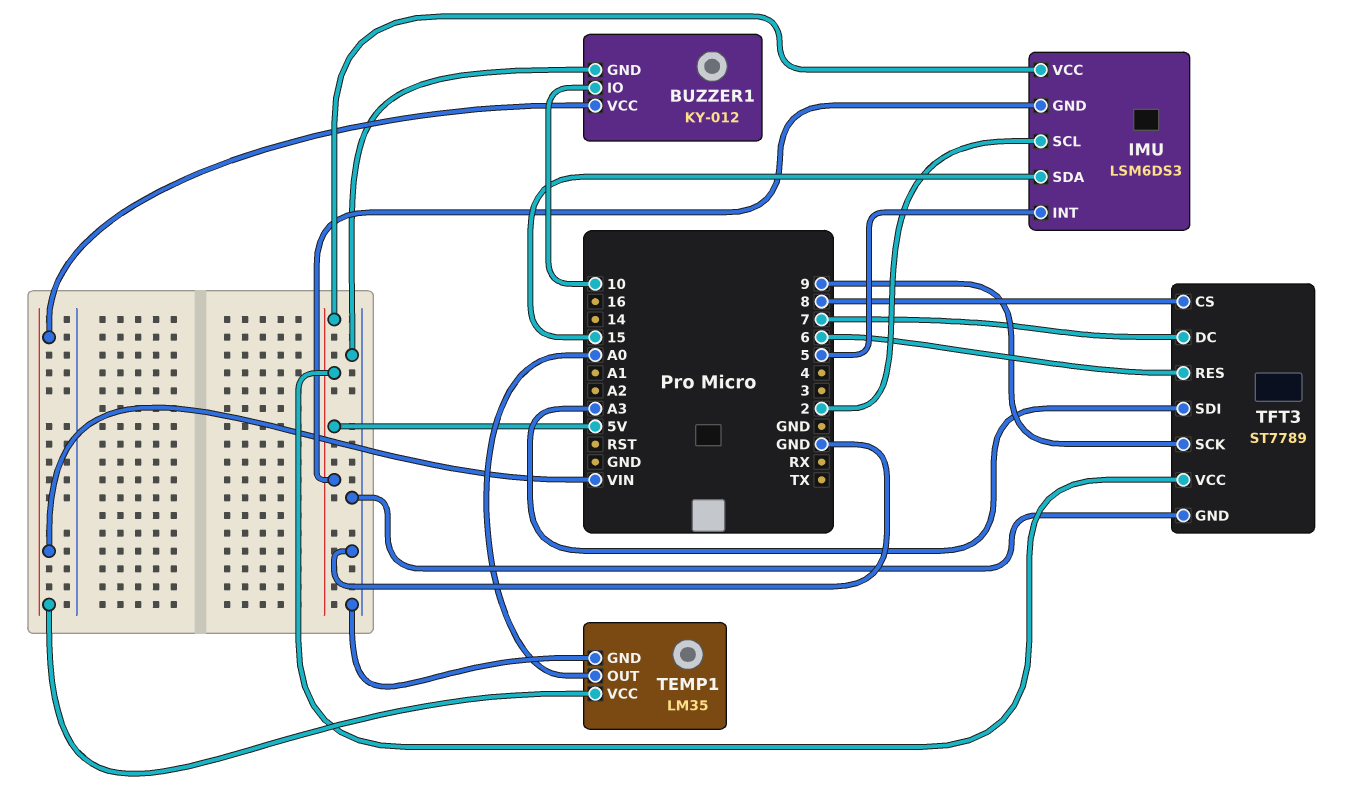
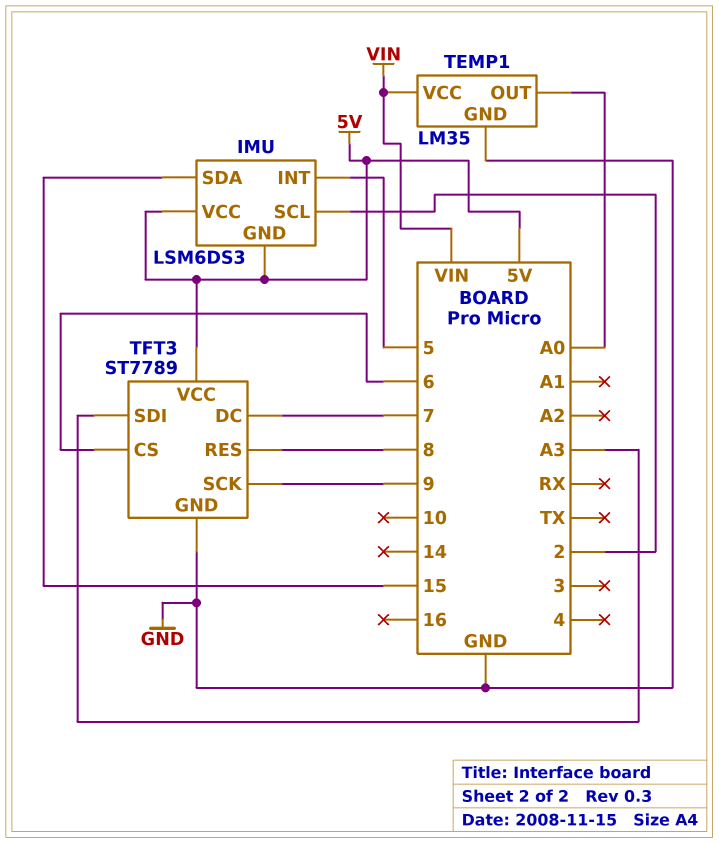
BUZZER1: KY-012 -> none
BUZZER1 pin GND: GND -> none
BUZZER1 pin IO: 10 -> none
BUZZER1 pin VCC: VIN -> none
TFT3 pin CS: 8 -> 6
TFT3 pin RES: 6 -> 8

